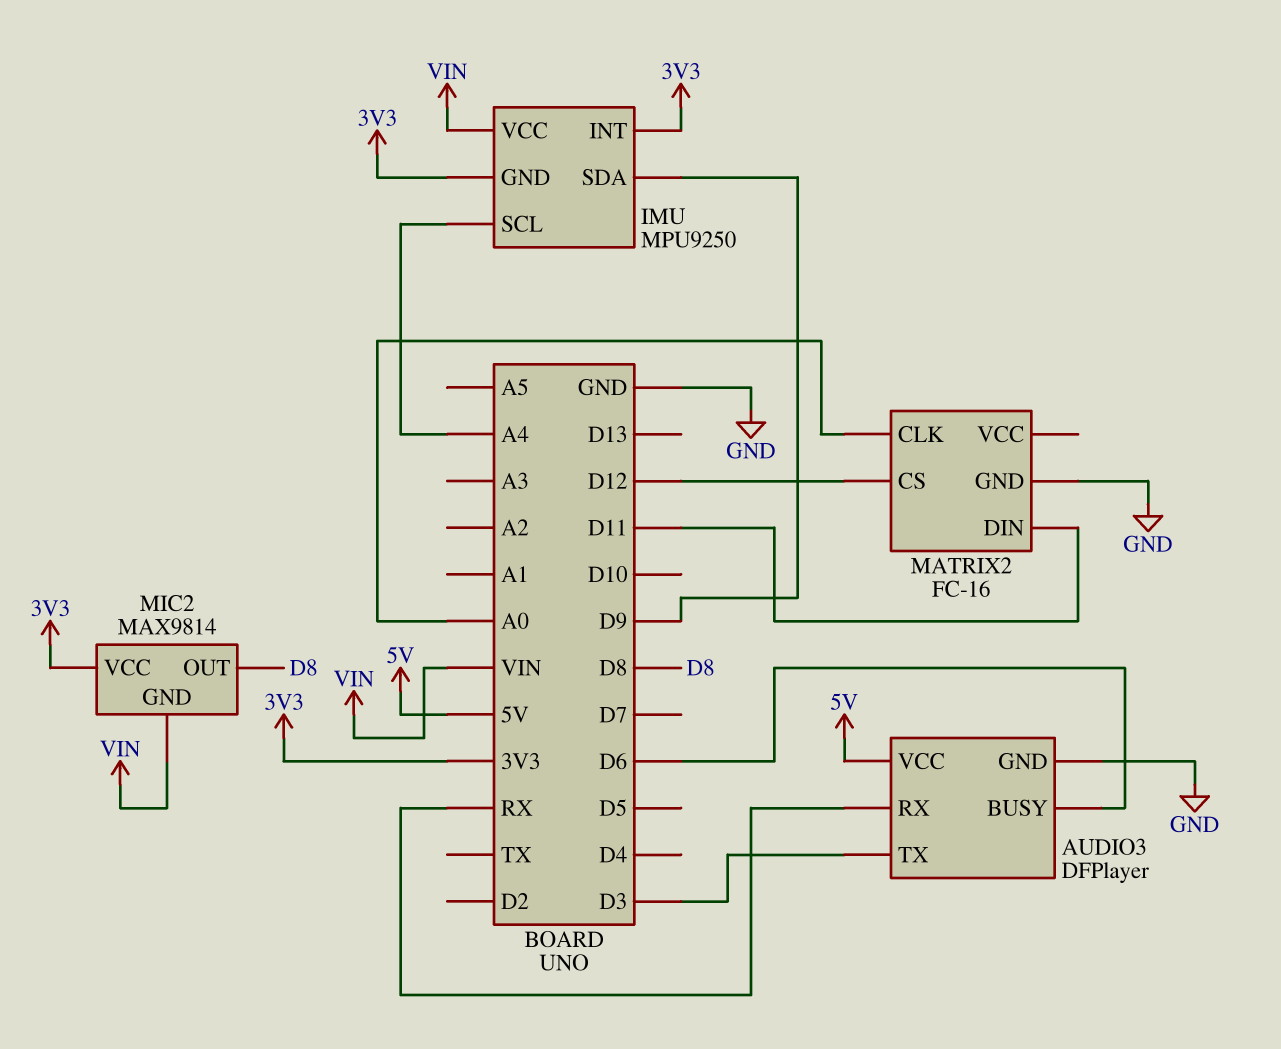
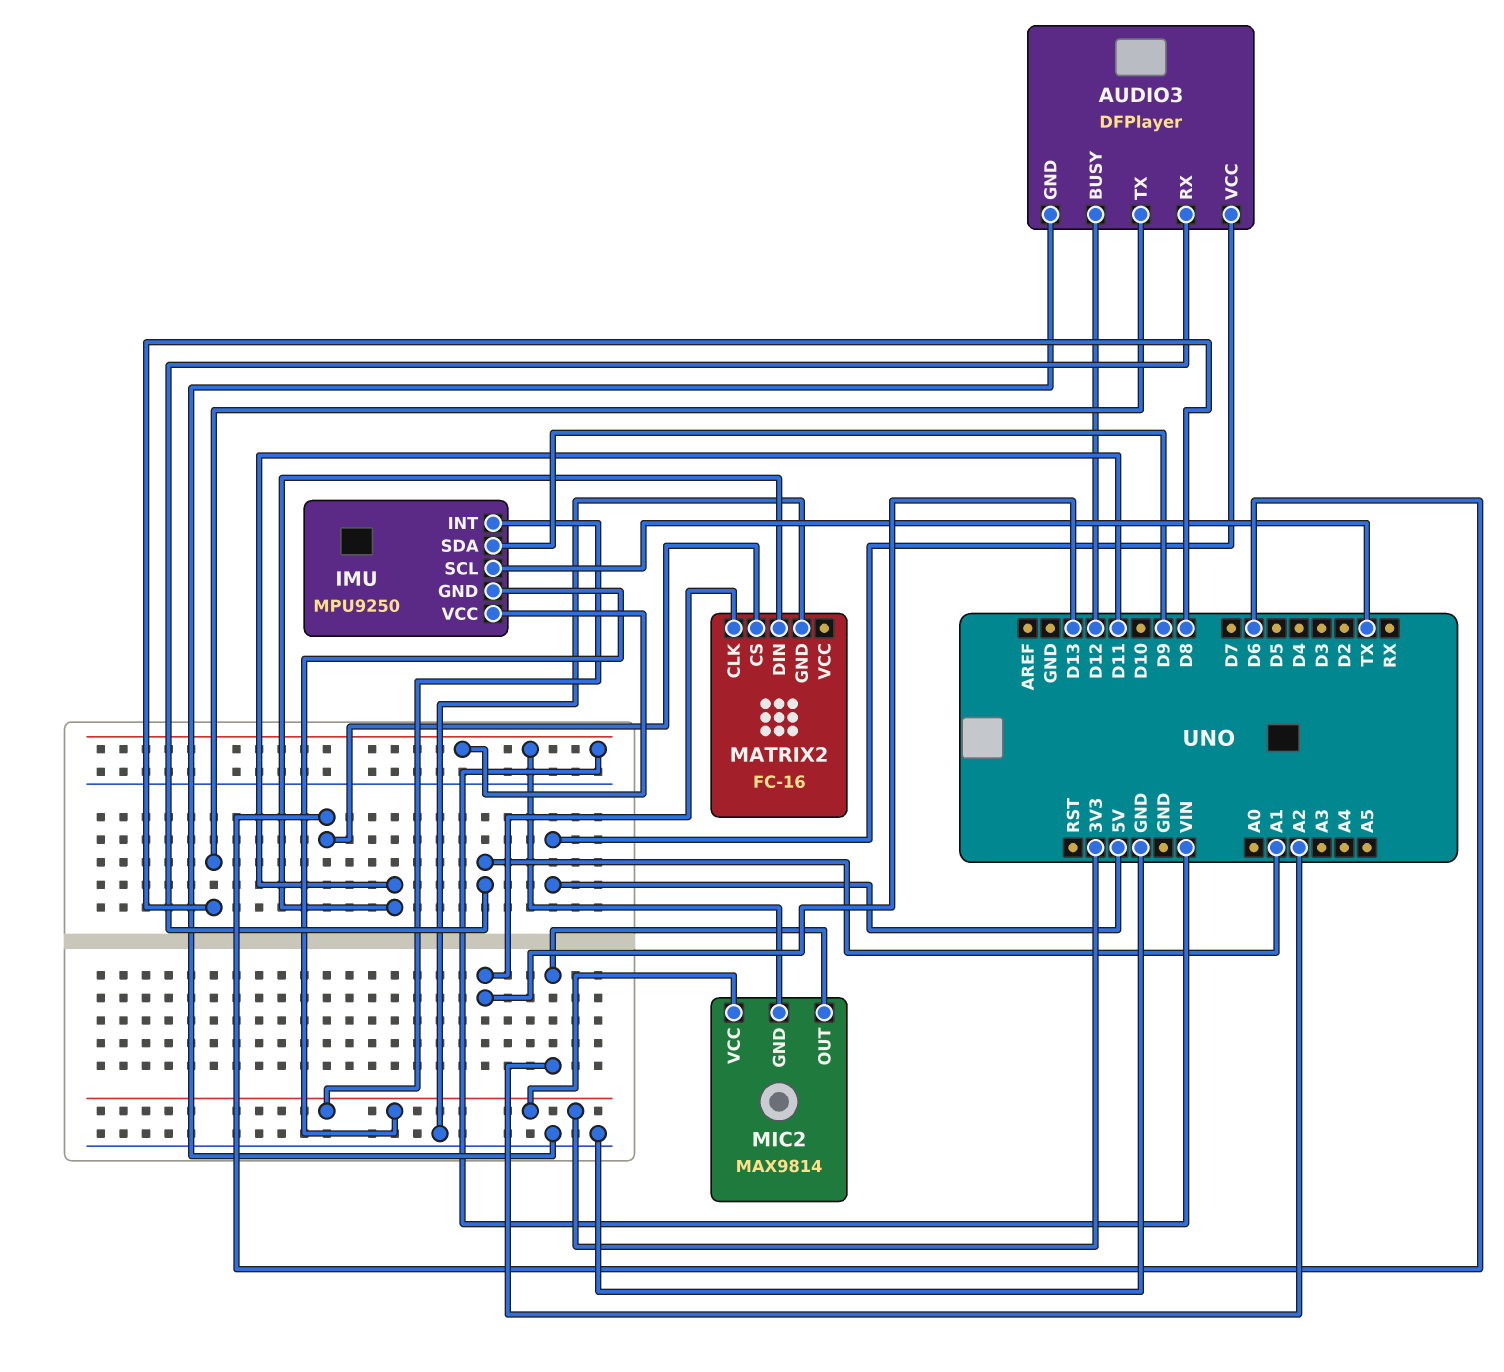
AUDIO3 pin BUSY: D6 -> D12
AUDIO3 pin RX: RX -> A1
AUDIO3 pin TX: D3 -> D8
IMU pin SCL: A4 -> TX
MATRIX2 pin CLK: A0 -> D13
MATRIX2 pin CS: D12 -> D6
MIC2 pin OUT: D8 -> A2

